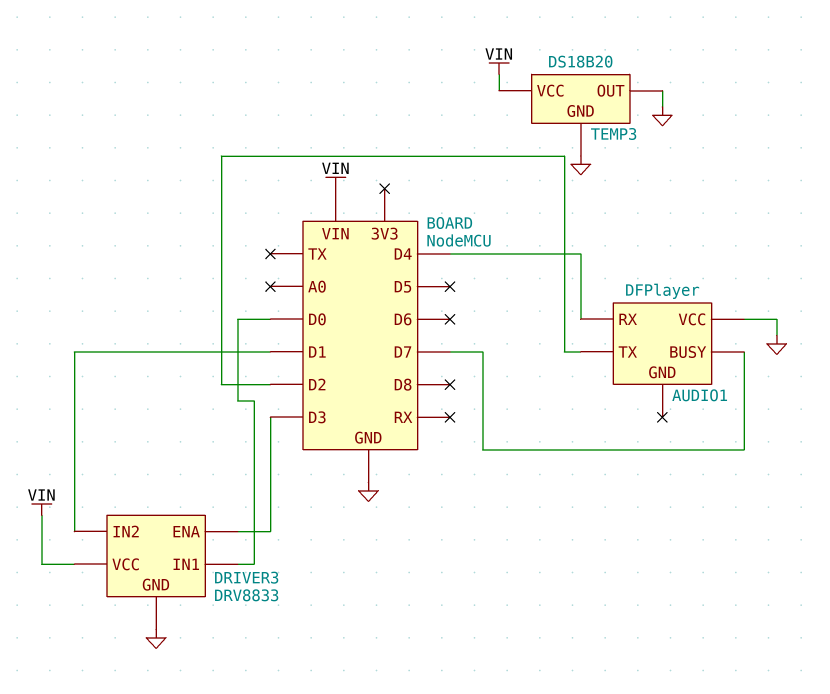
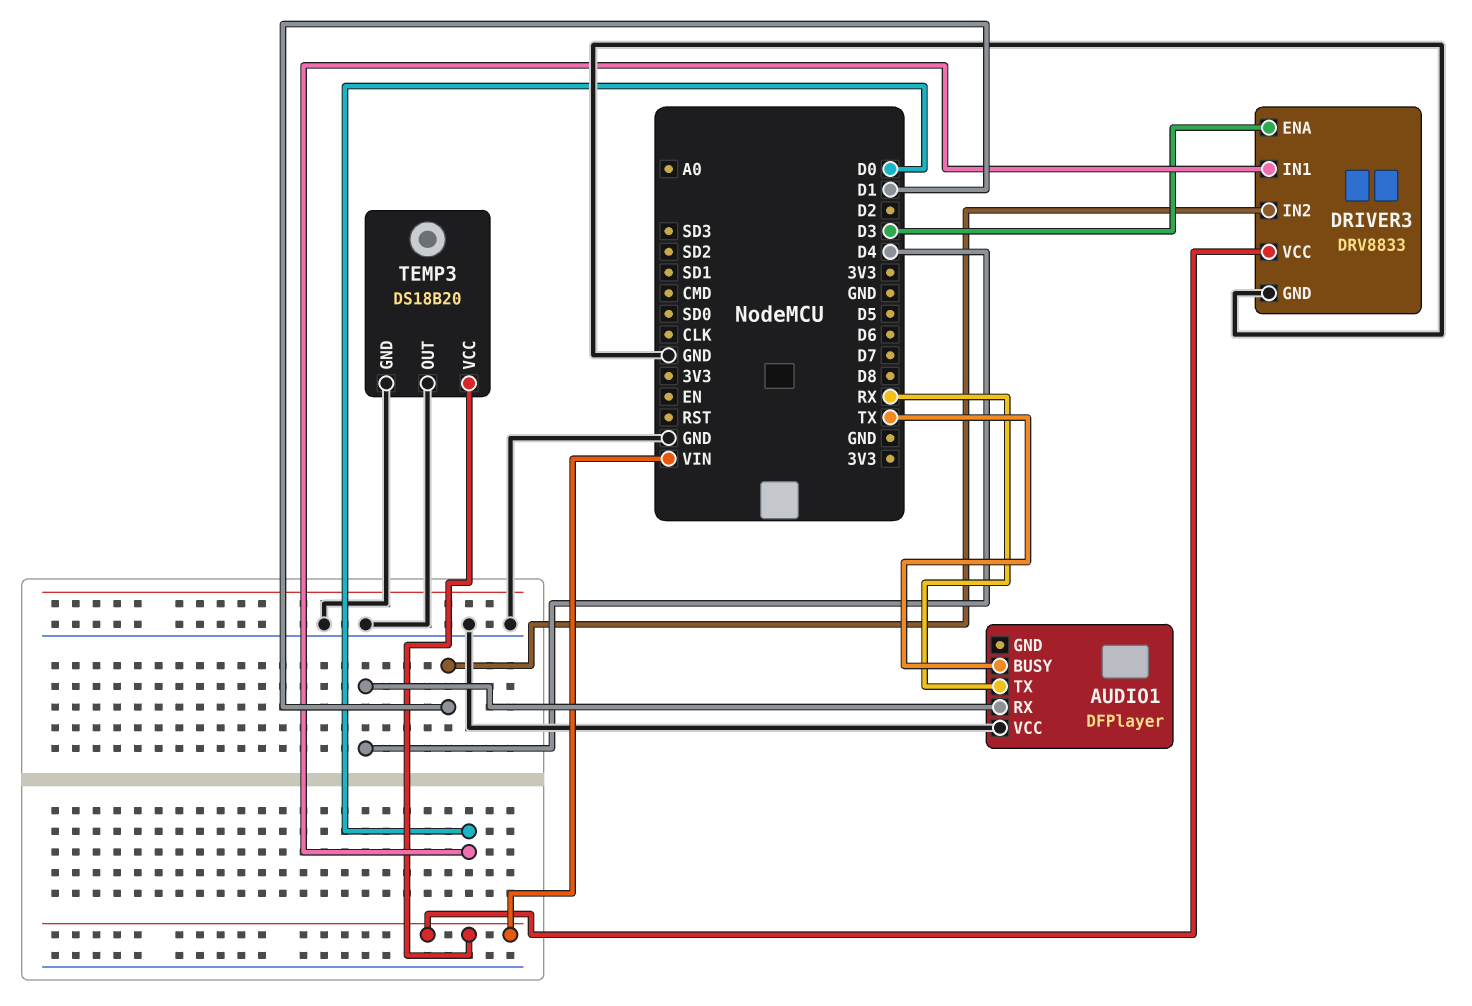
AUDIO1 pin BUSY: D7 -> TX
AUDIO1 pin TX: D2 -> RX

